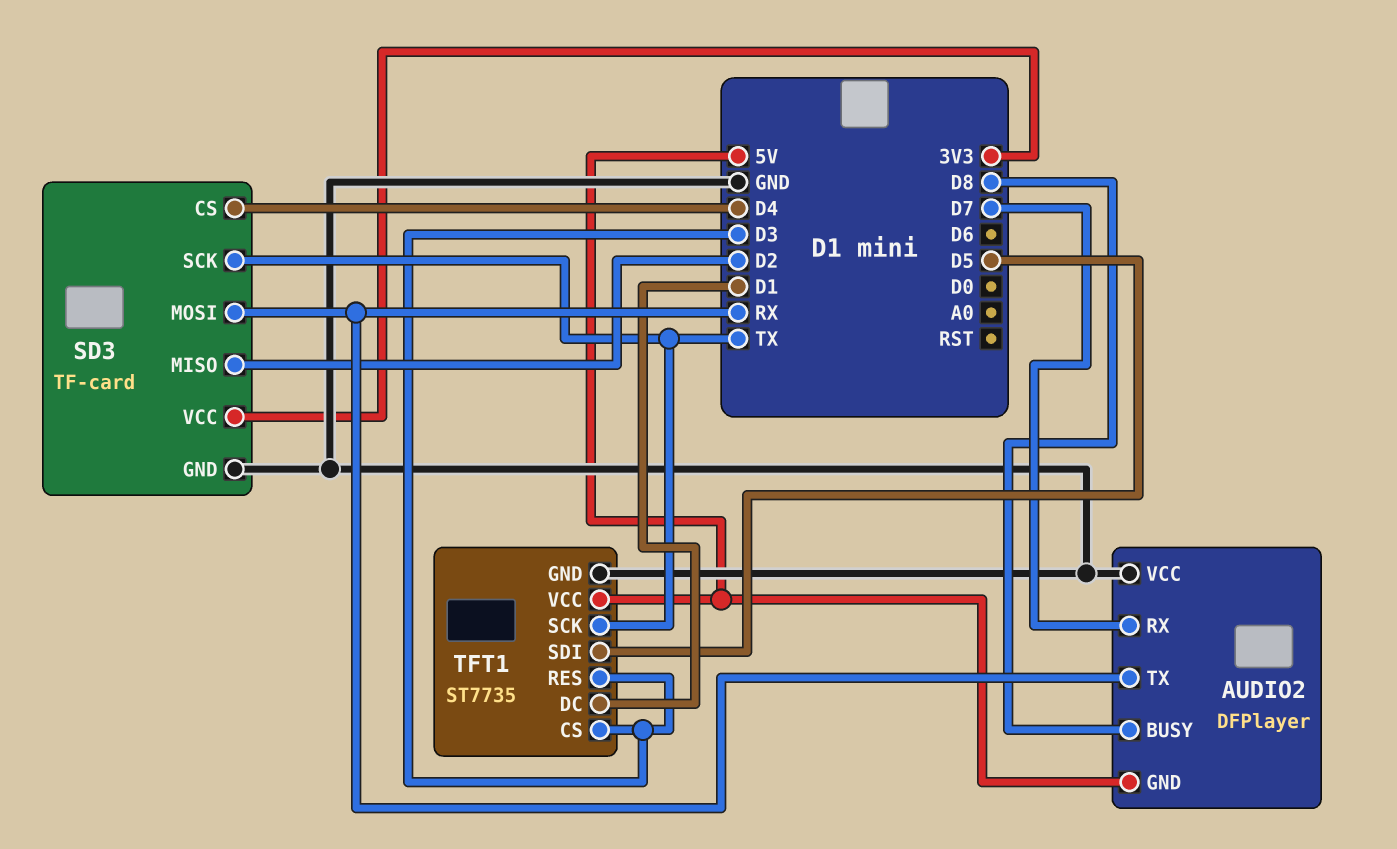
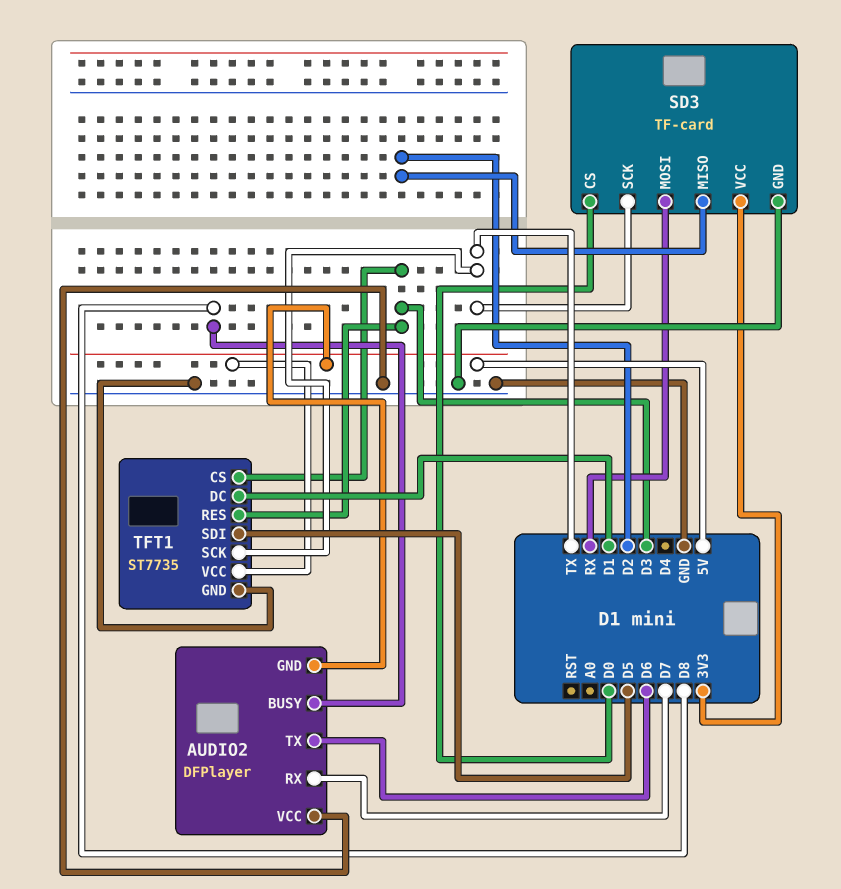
AUDIO2 pin TX: RX -> D6
SD3 pin CS: D4 -> D0

